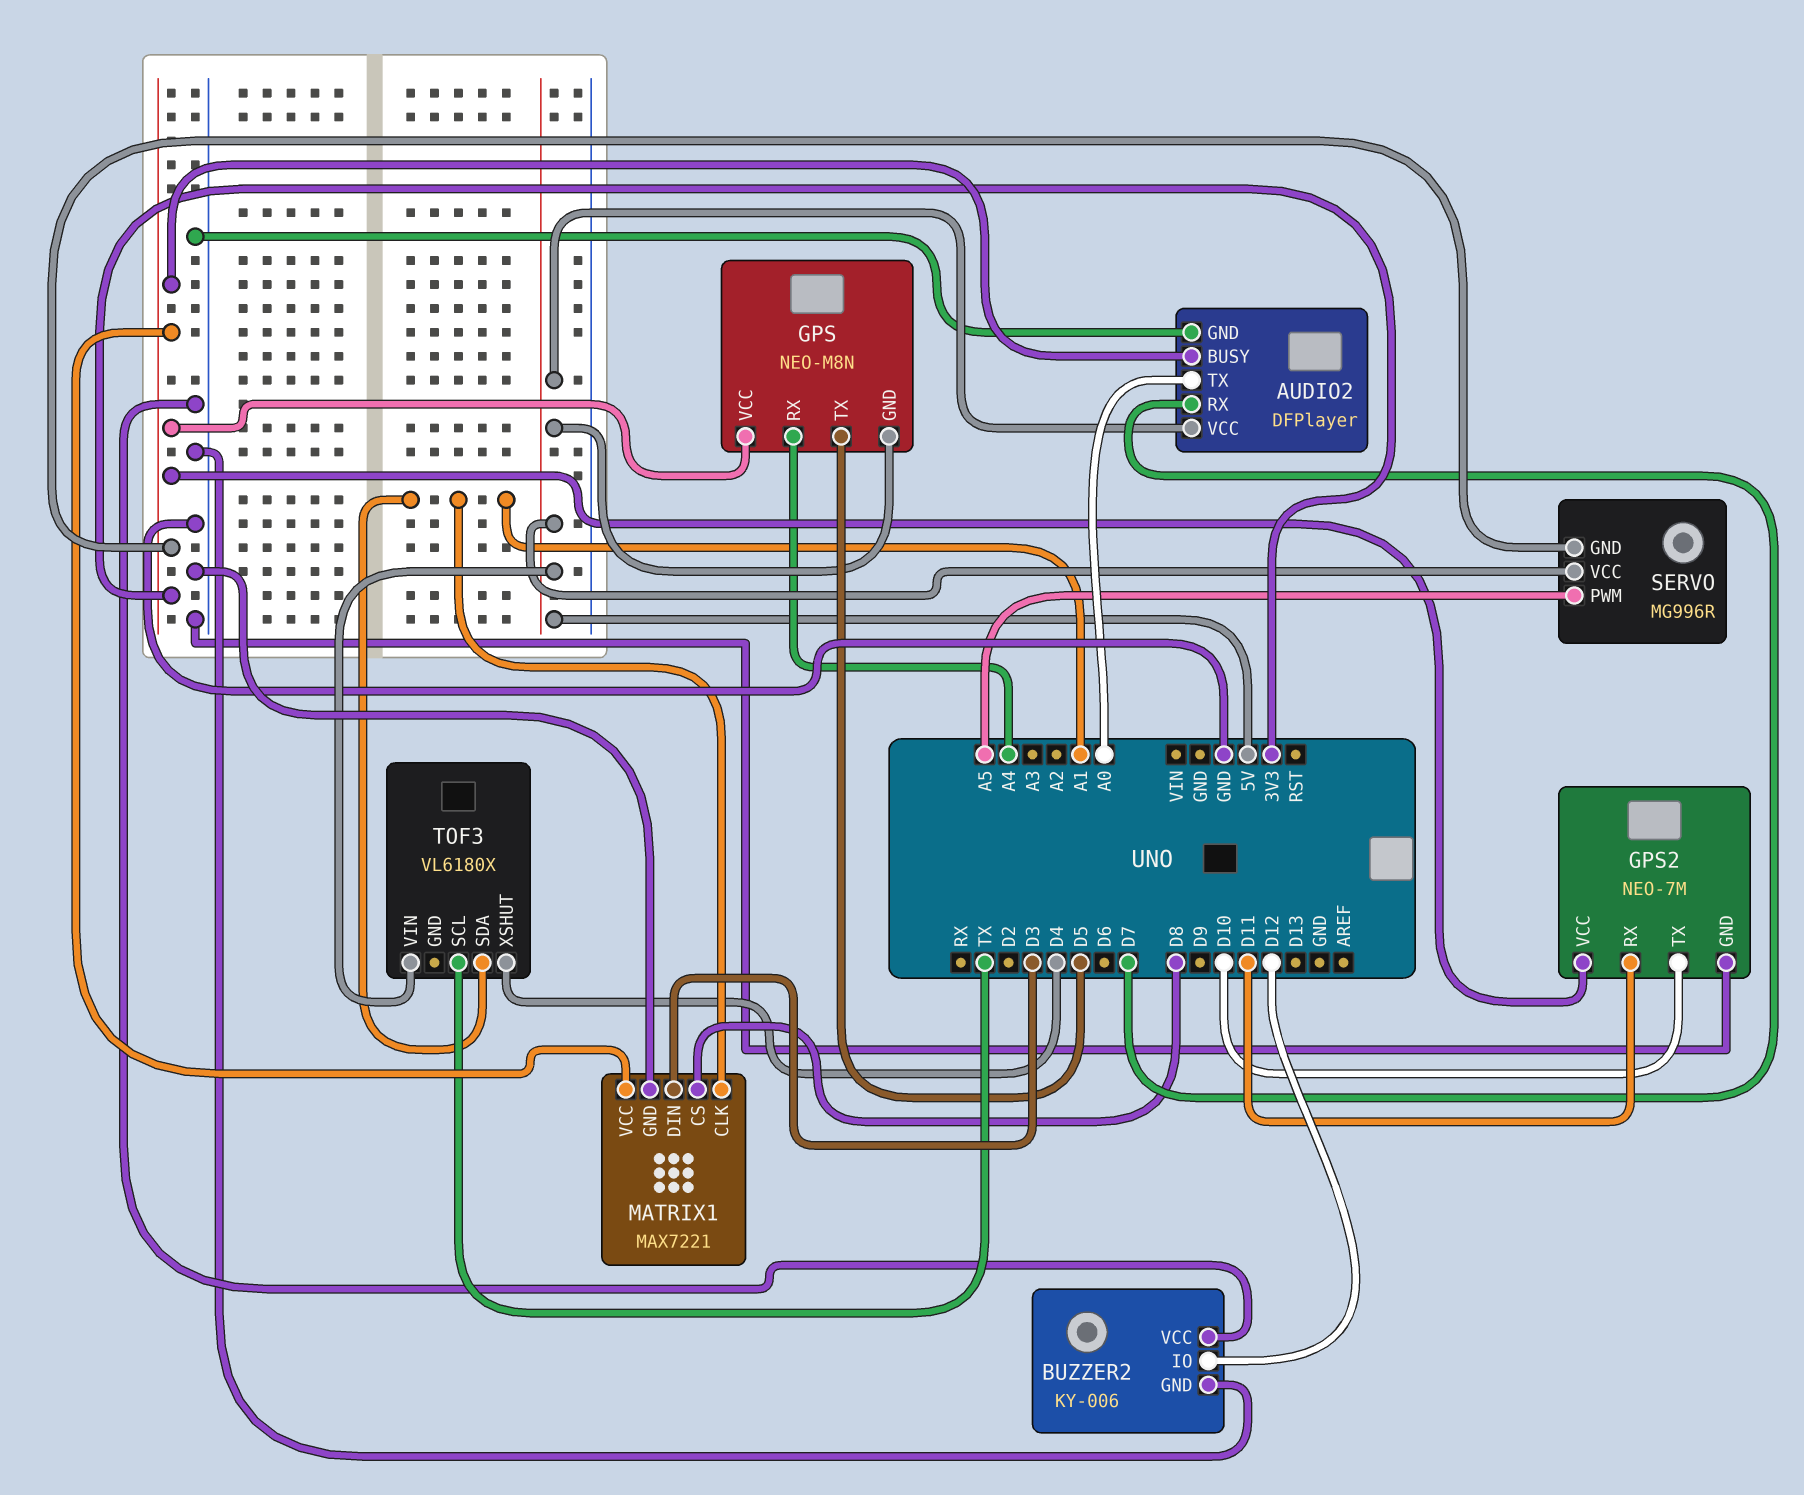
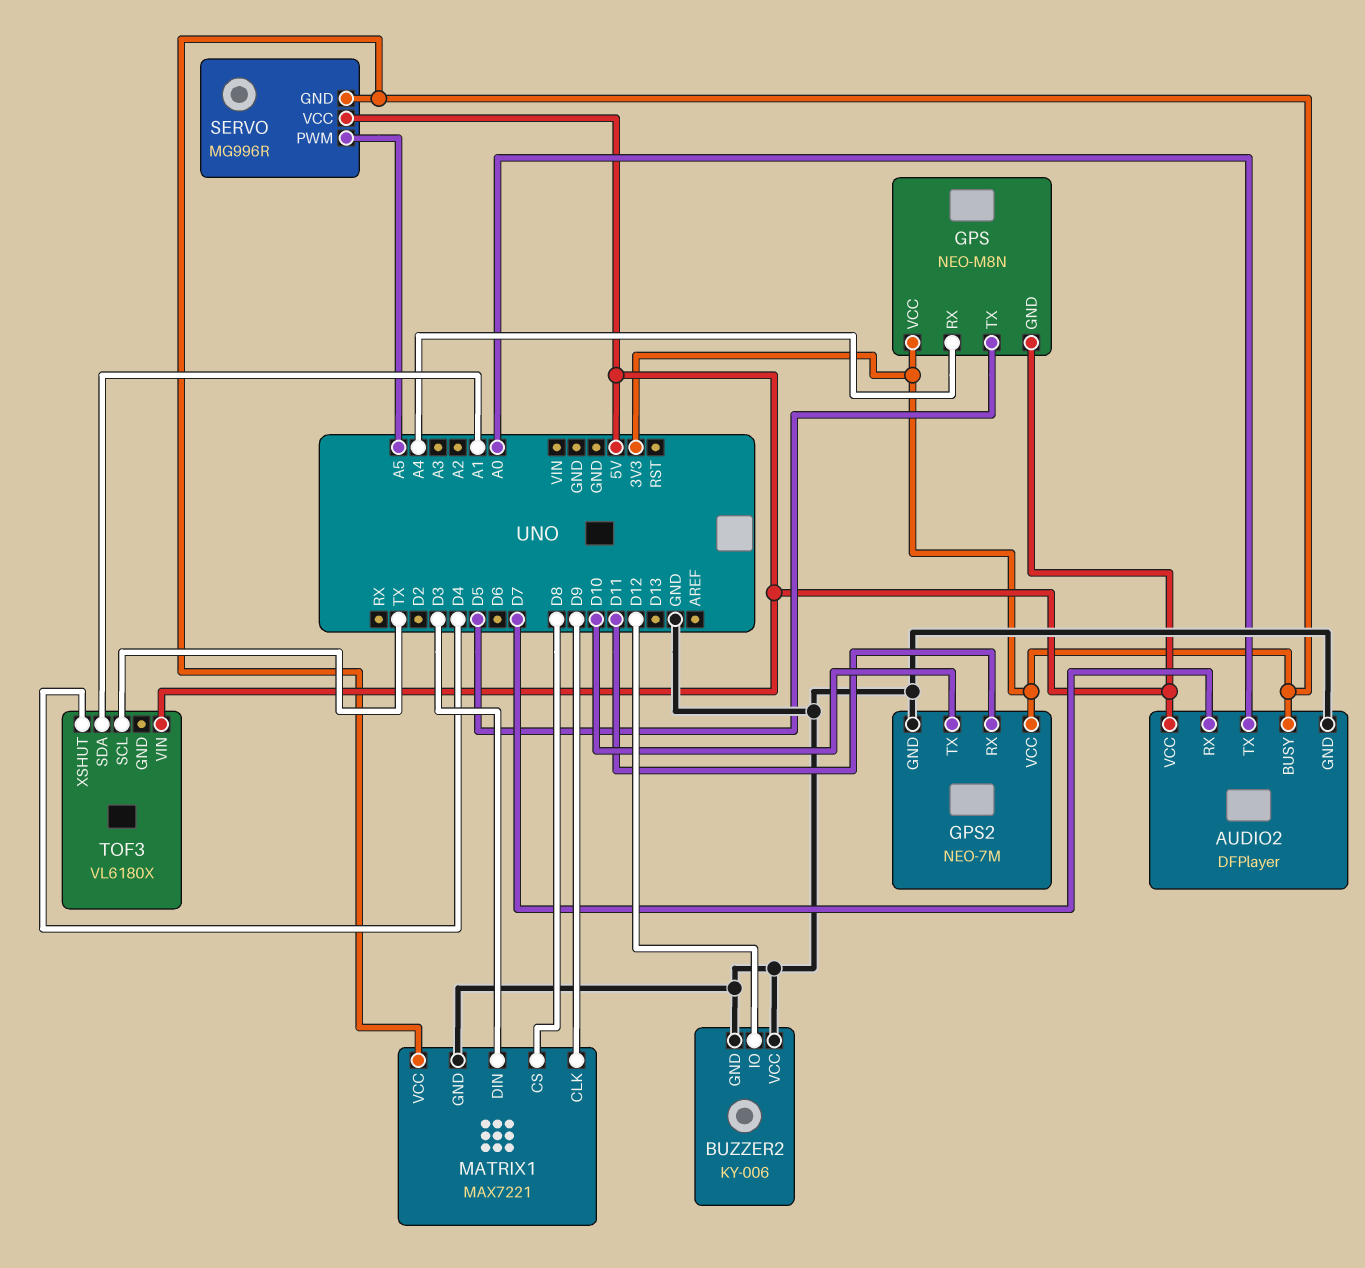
MATRIX1 pin CLK: A1 -> D9

